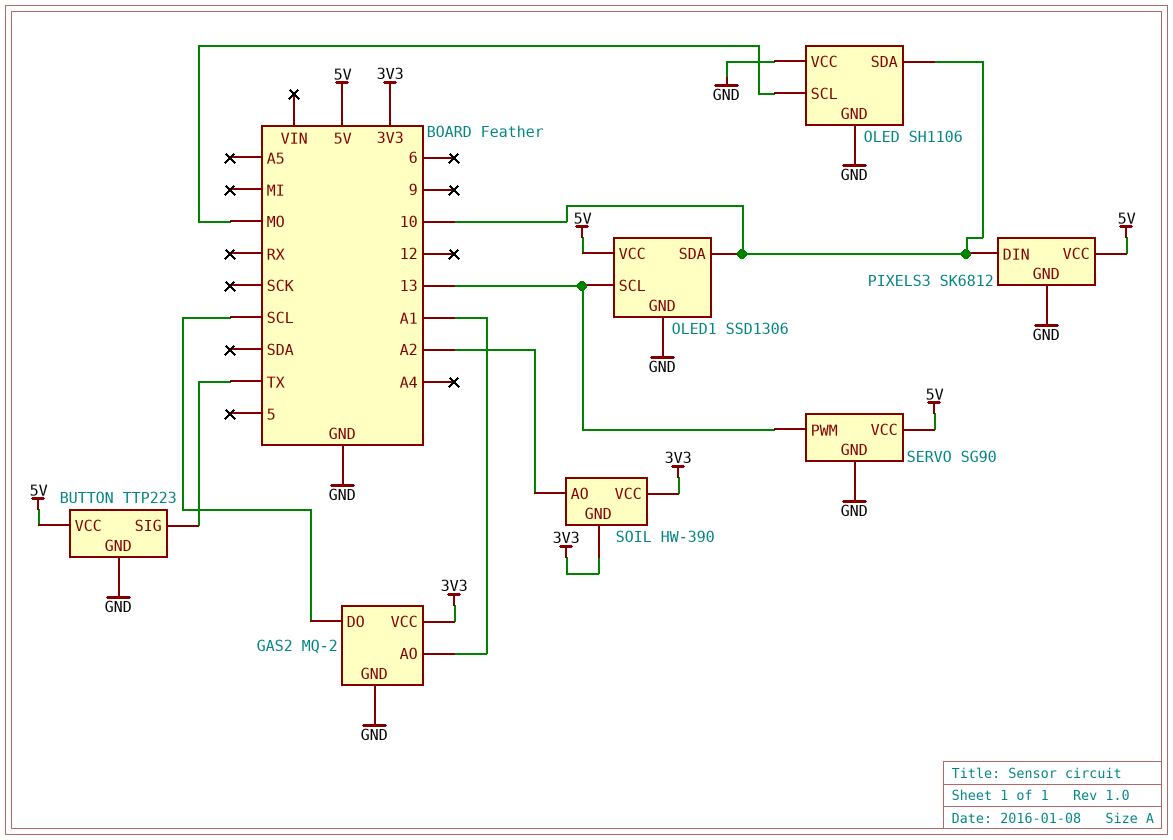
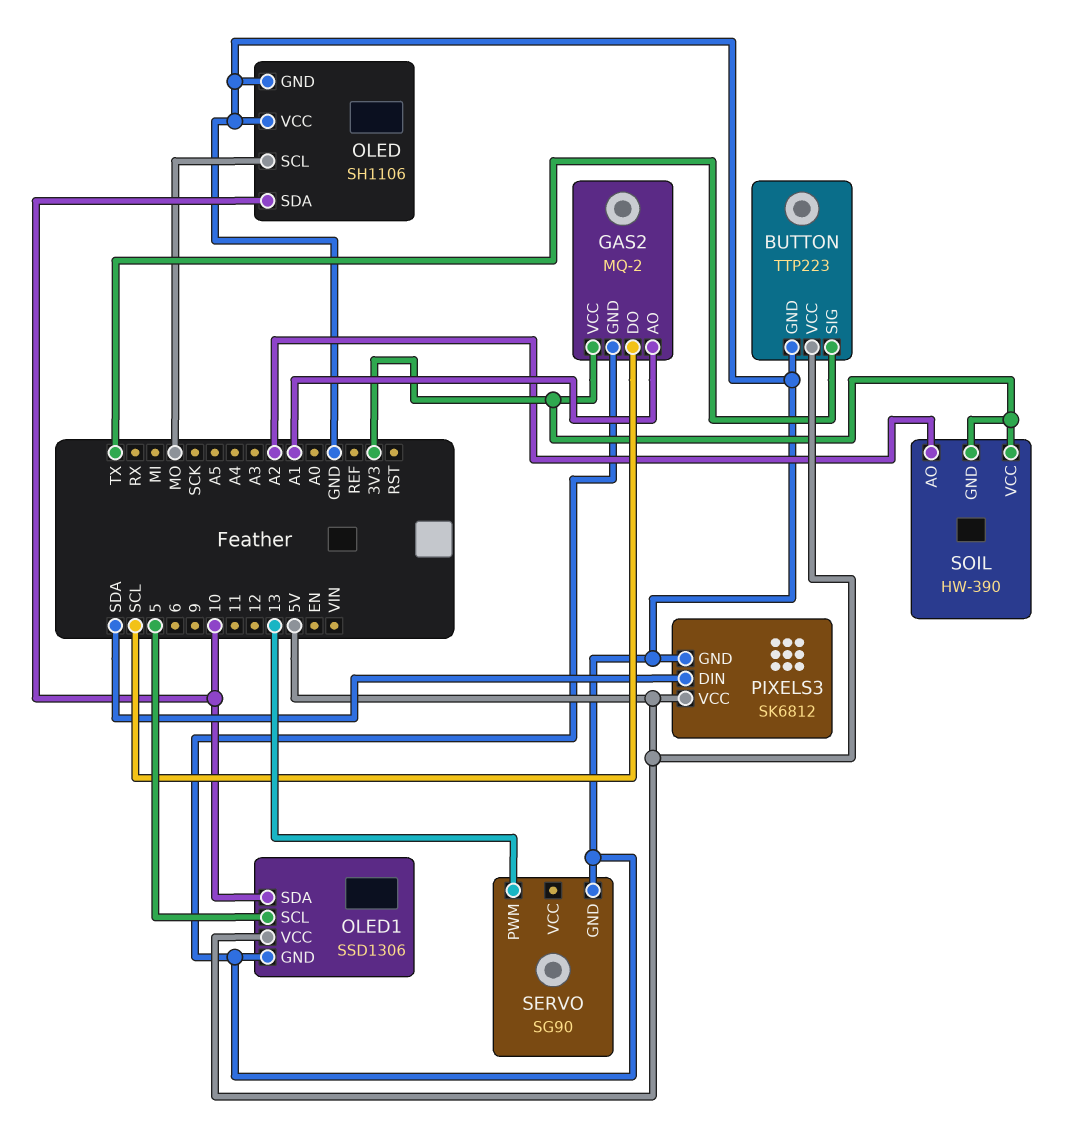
OLED1 pin SCL: 13 -> 5
PIXELS3 pin DIN: 10 -> SDA
SERVO pin VCC: 5V -> none

